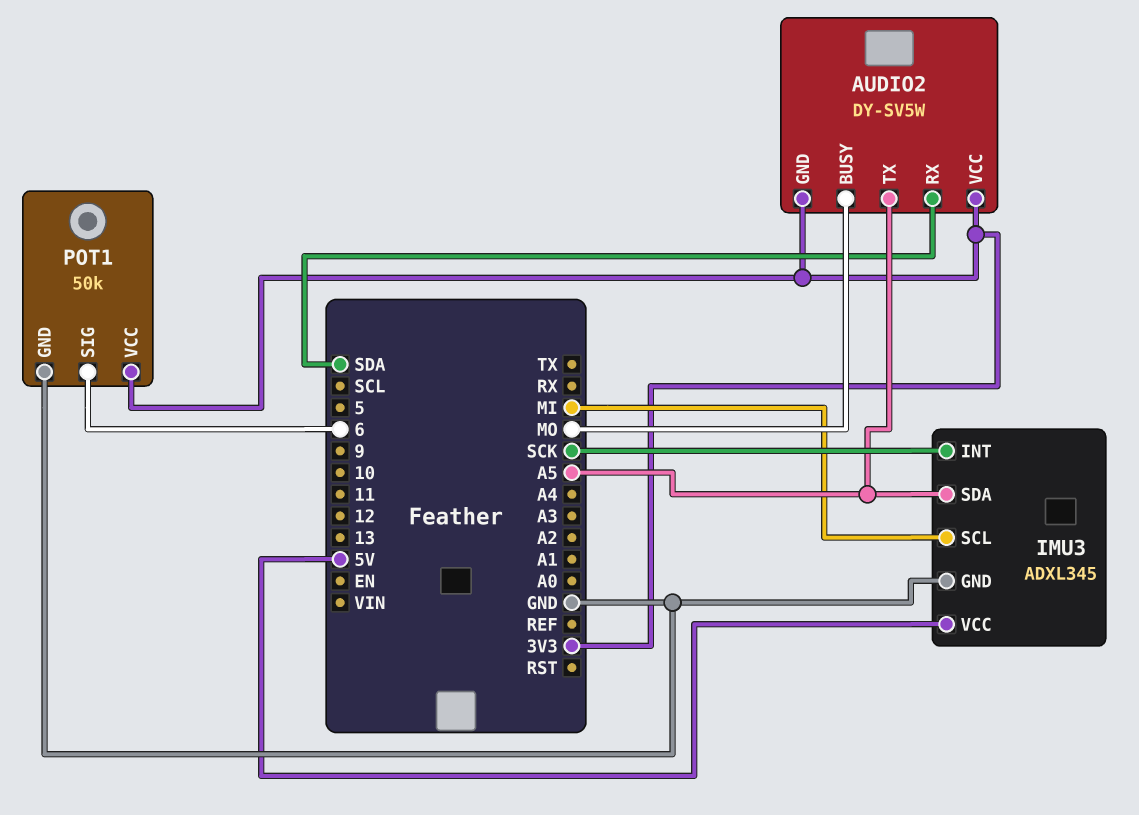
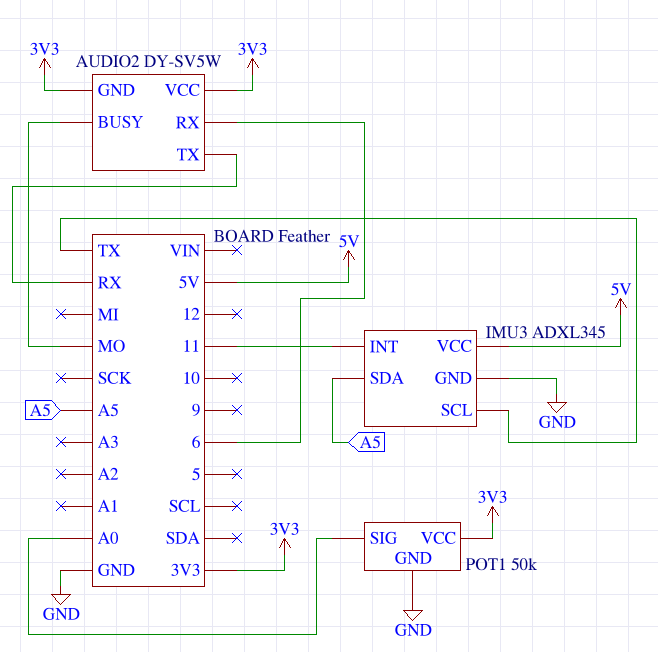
AUDIO2 pin RX: SDA -> 6
AUDIO2 pin TX: A5 -> RX
IMU3 pin INT: SCK -> 11
IMU3 pin SCL: MI -> TX
POT1 pin SIG: 6 -> A0

